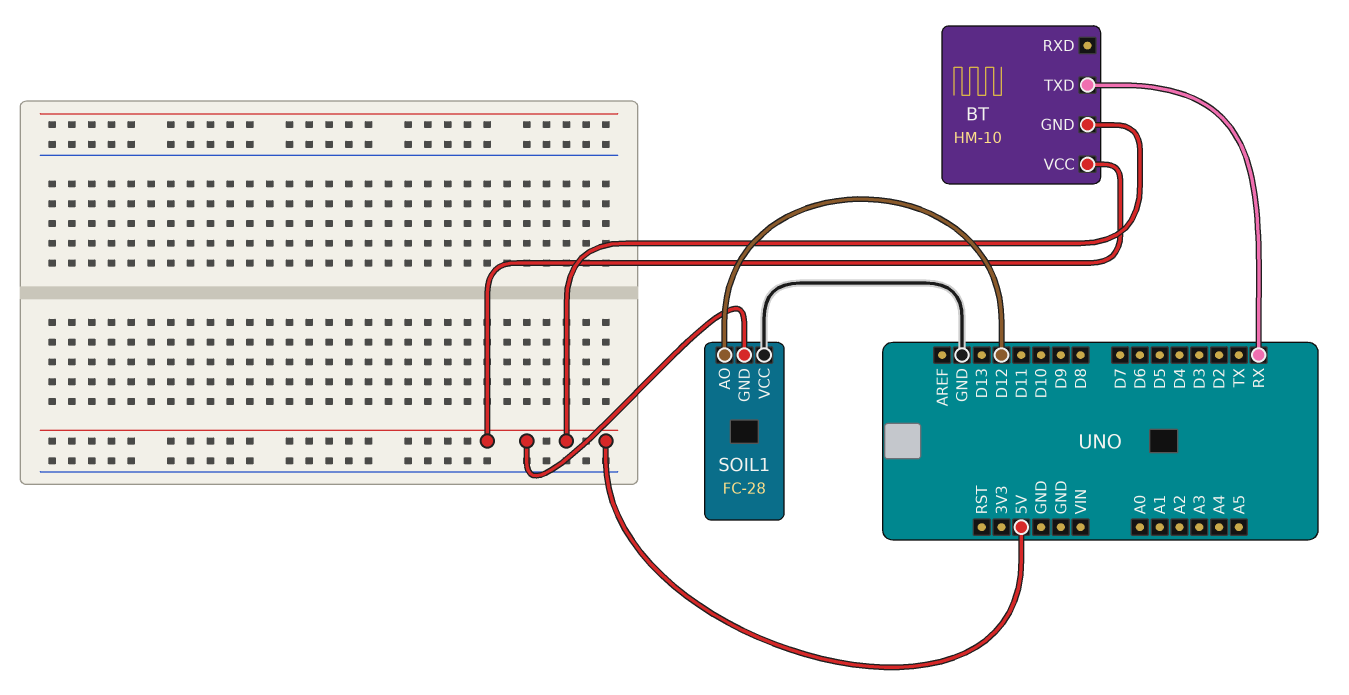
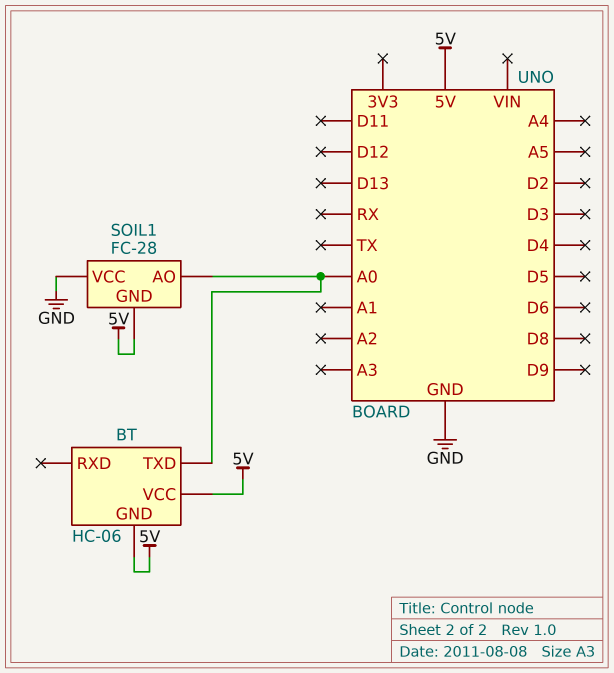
BT: HM-10 -> HC-06
BT pin TXD: RX -> A0
SOIL1 pin AO: D12 -> A0

